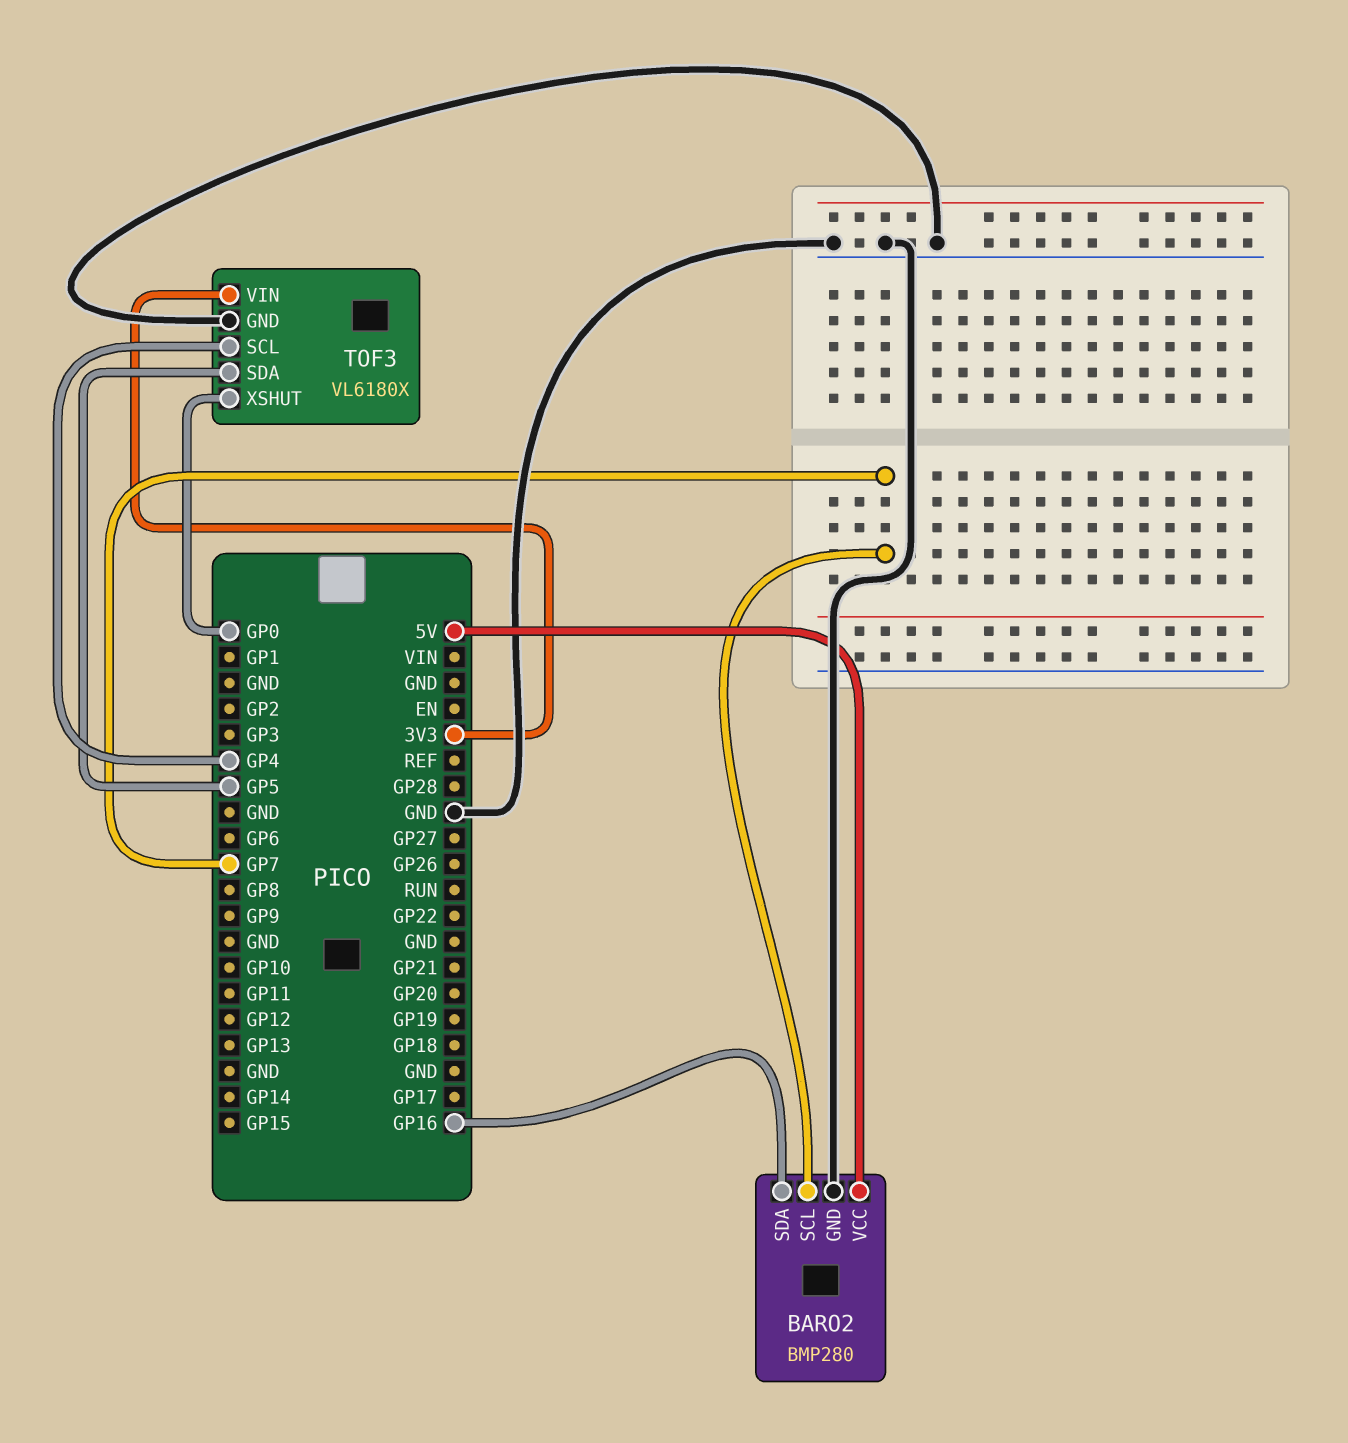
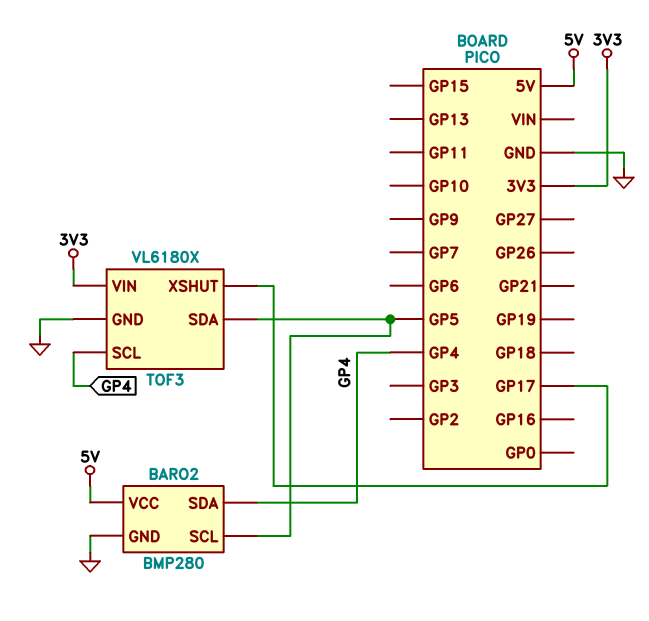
BARO2 pin SCL: GP7 -> GP5
BARO2 pin SDA: GP16 -> GP4
TOF3 pin XSHUT: GP0 -> GP17

